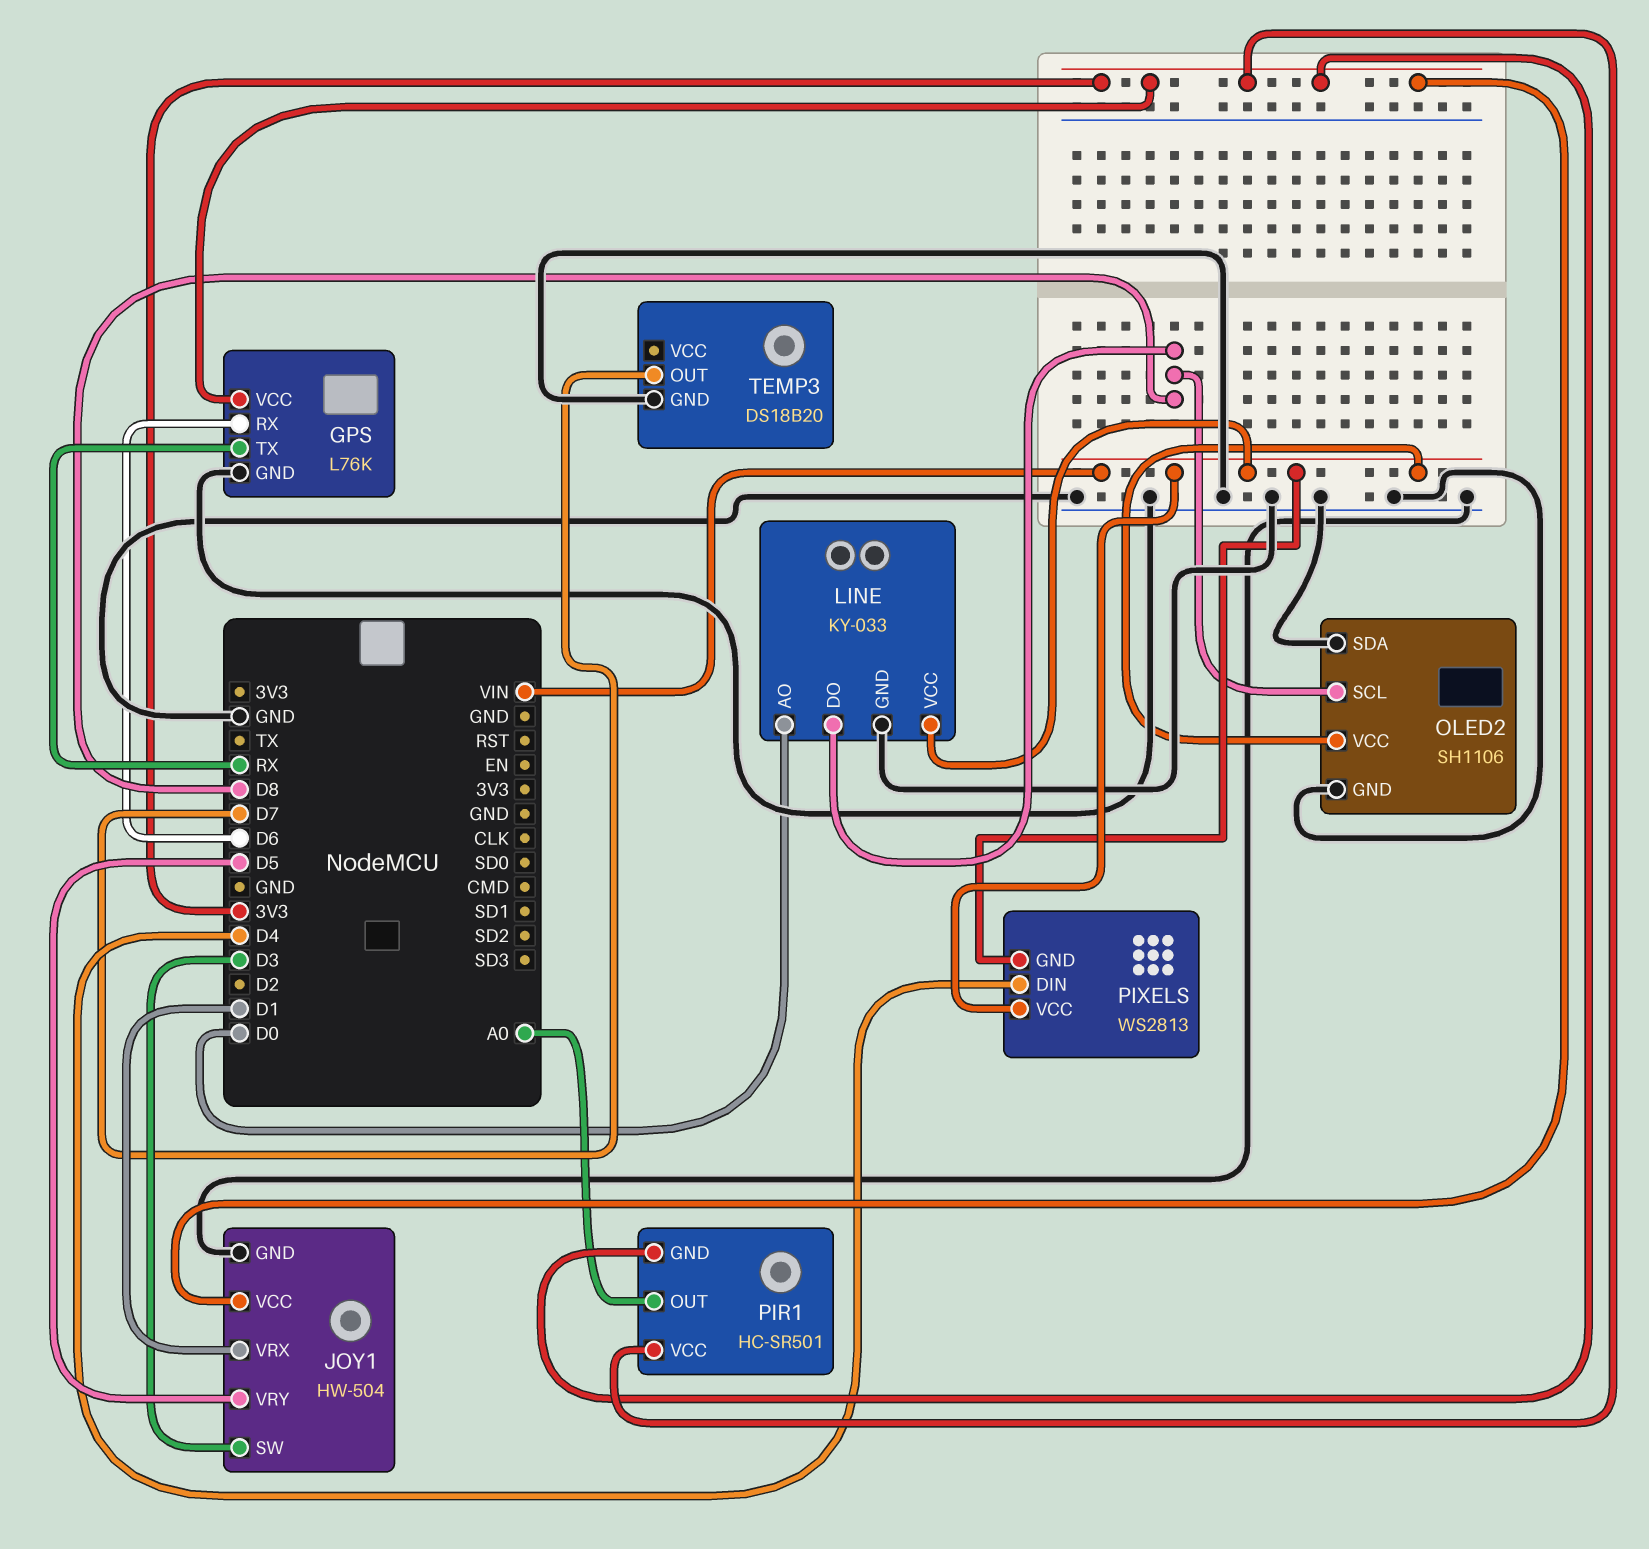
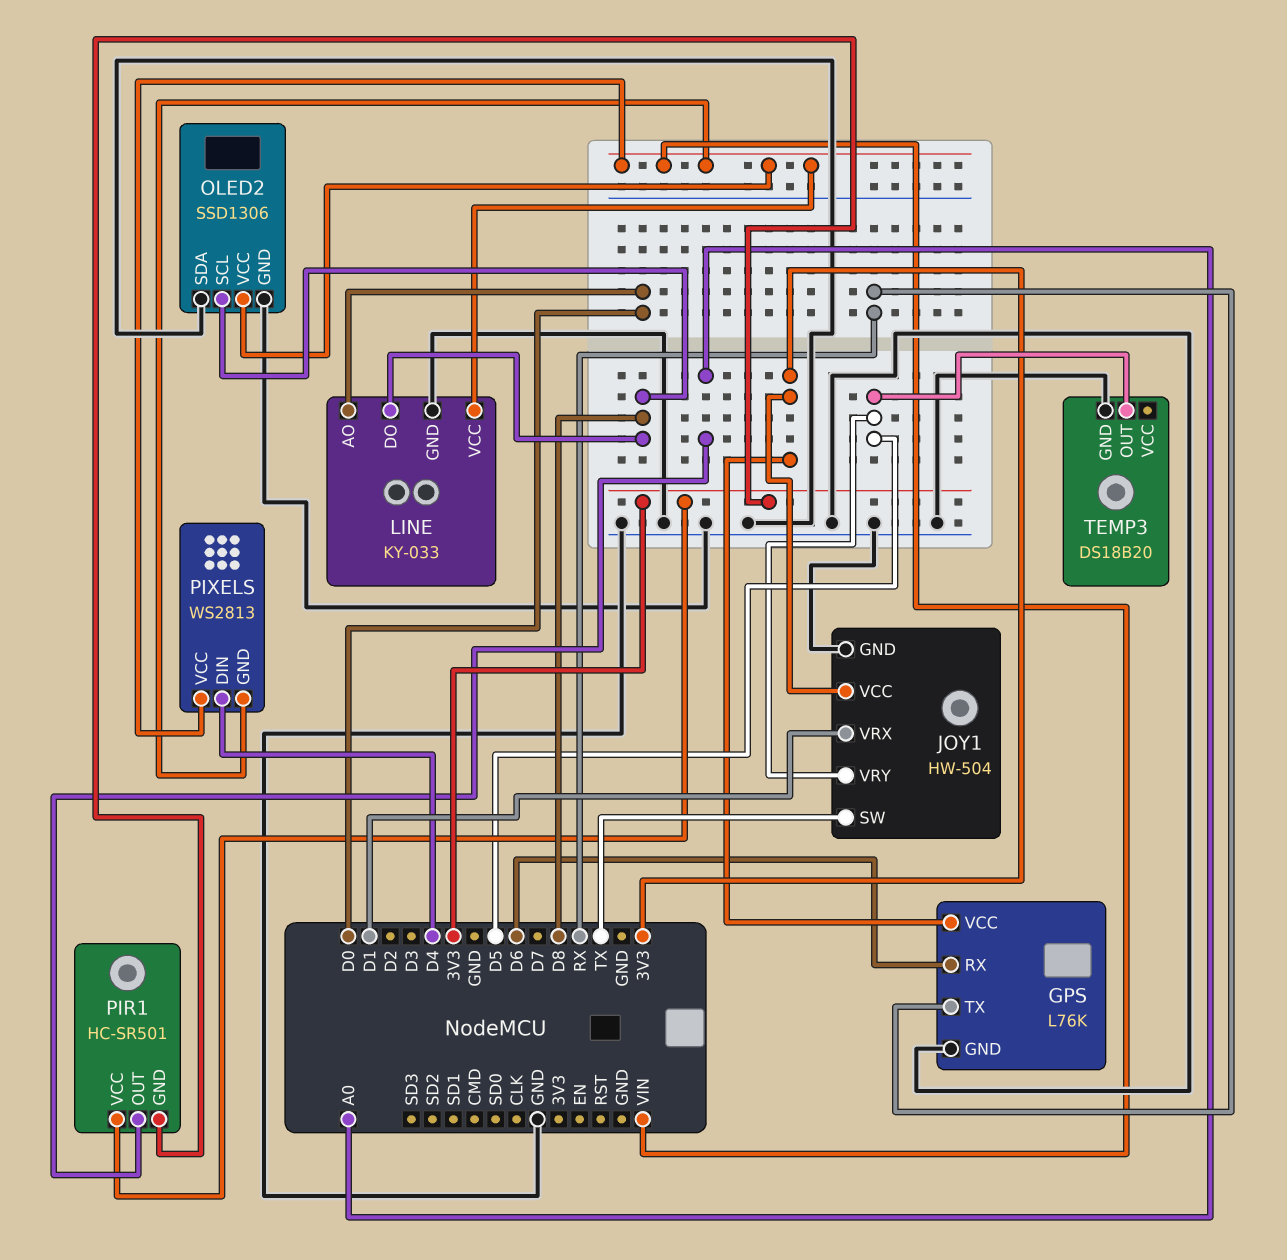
JOY1 pin SW: D3 -> TX
OLED2: SH1106 -> SSD1306
TEMP3 pin OUT: D7 -> D5

